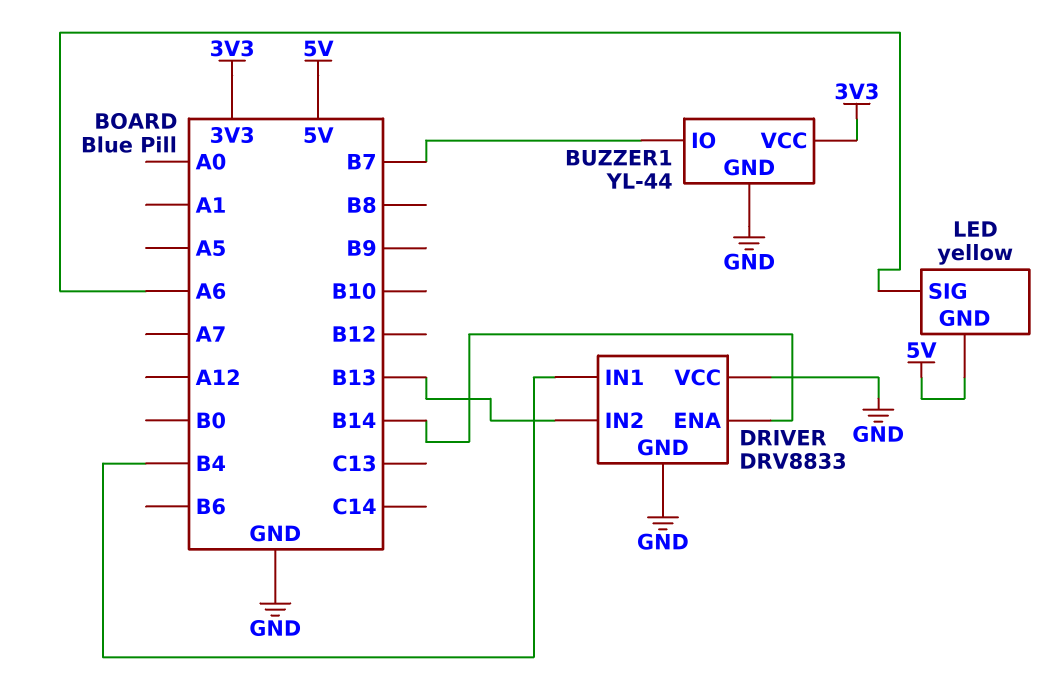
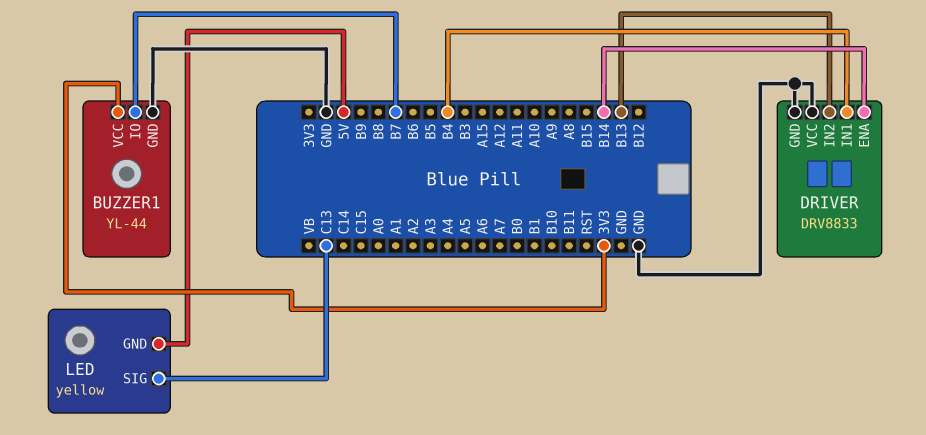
LED pin SIG: A6 -> C13

